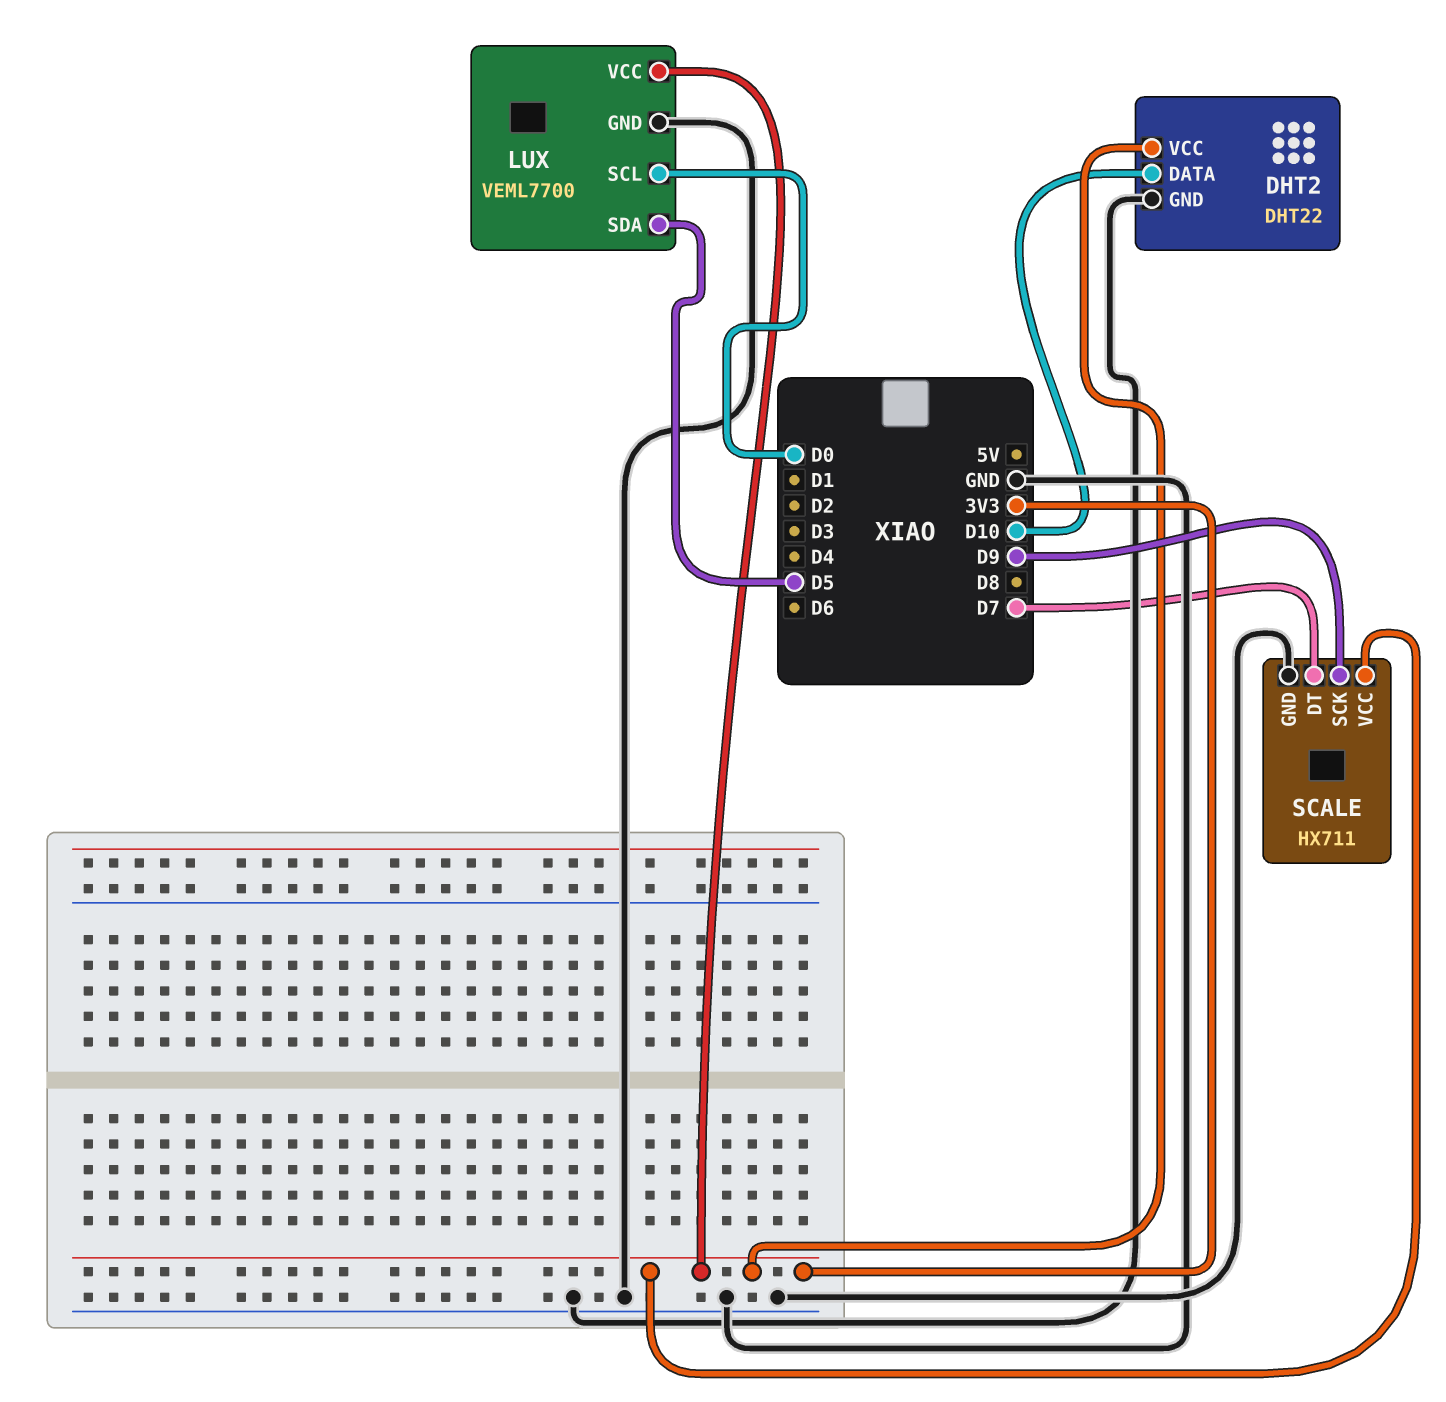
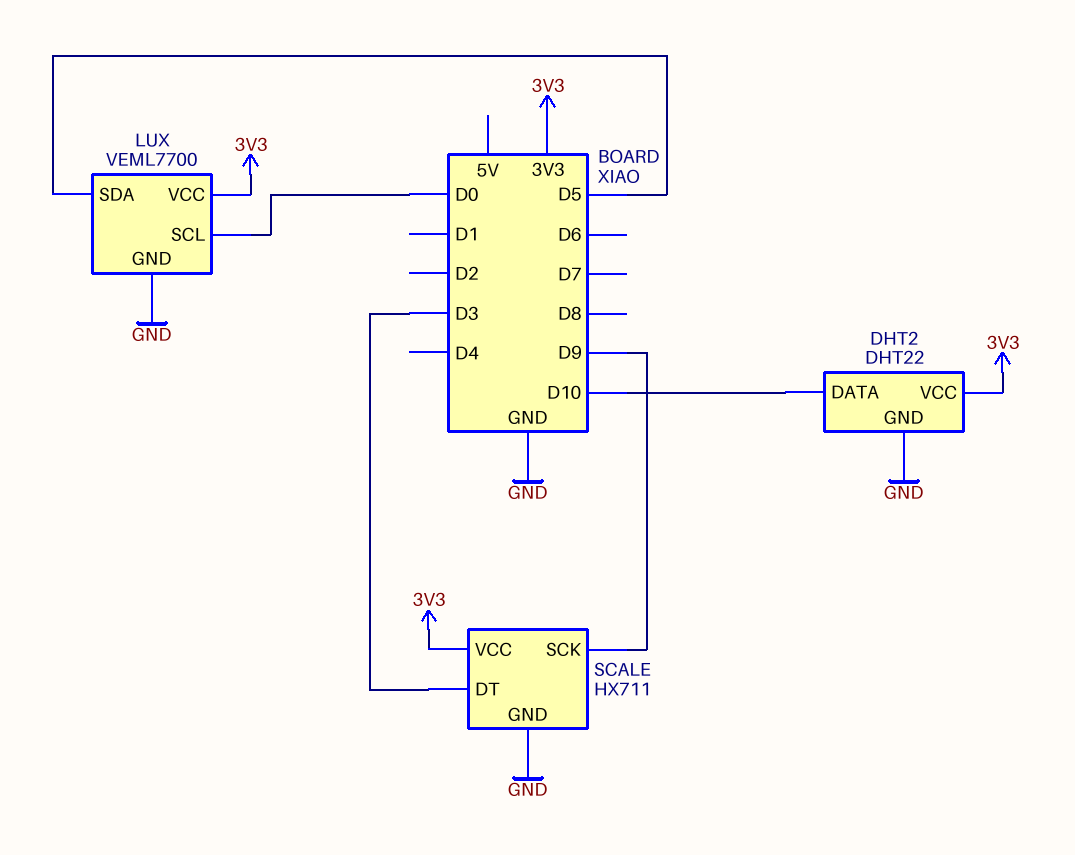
SCALE pin DT: D7 -> D3

